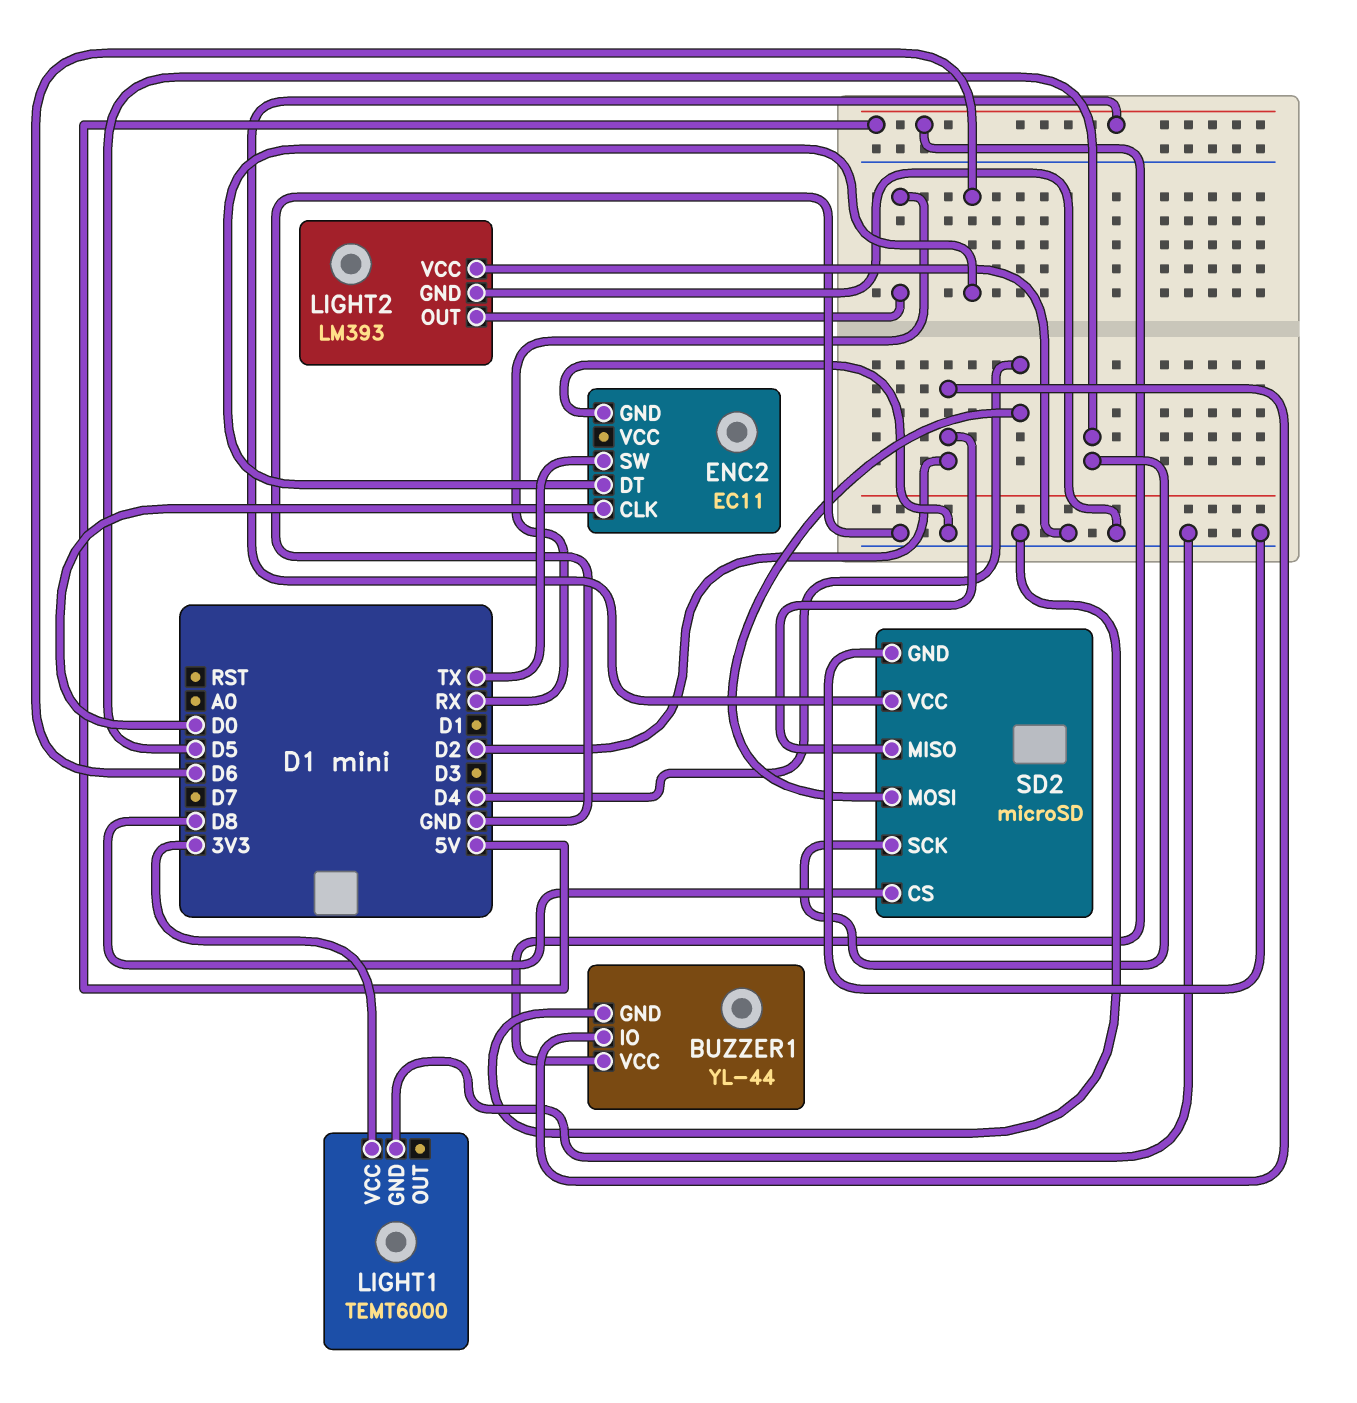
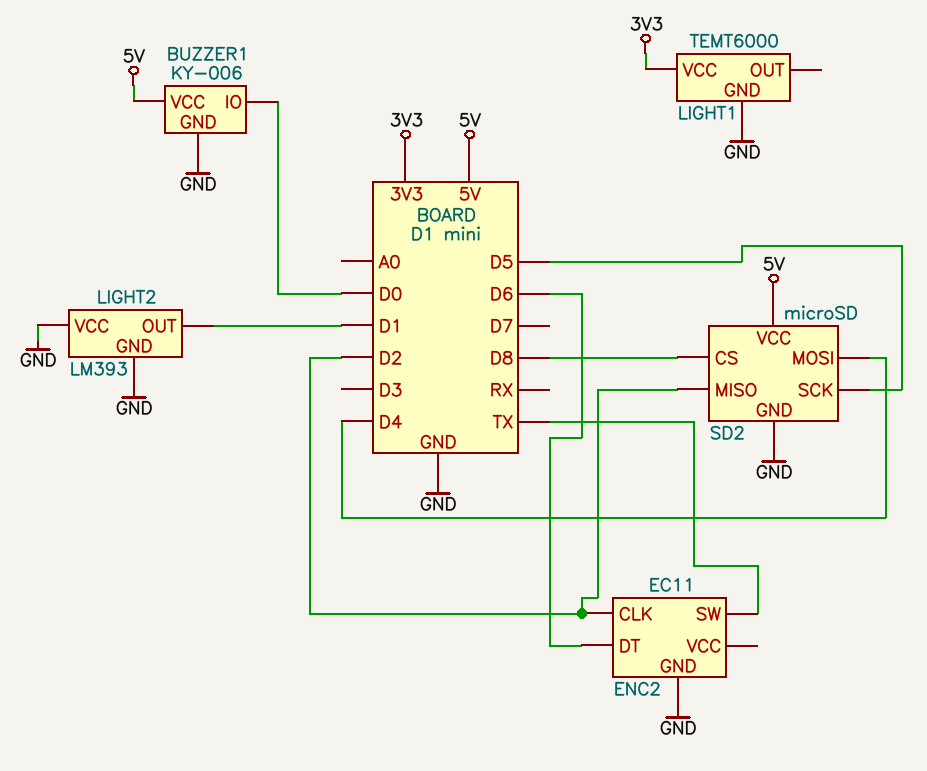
BUZZER1: YL-44 -> KY-006
BUZZER1 pin IO: D2 -> D0
ENC2 pin CLK: D0 -> D2
LIGHT2 pin OUT: RX -> D1

